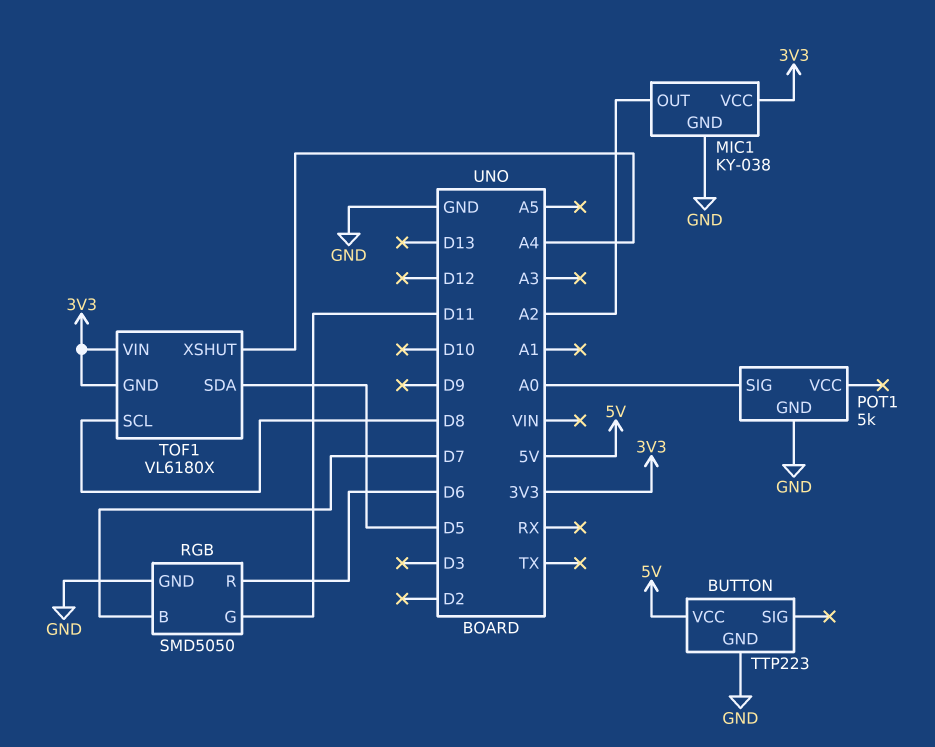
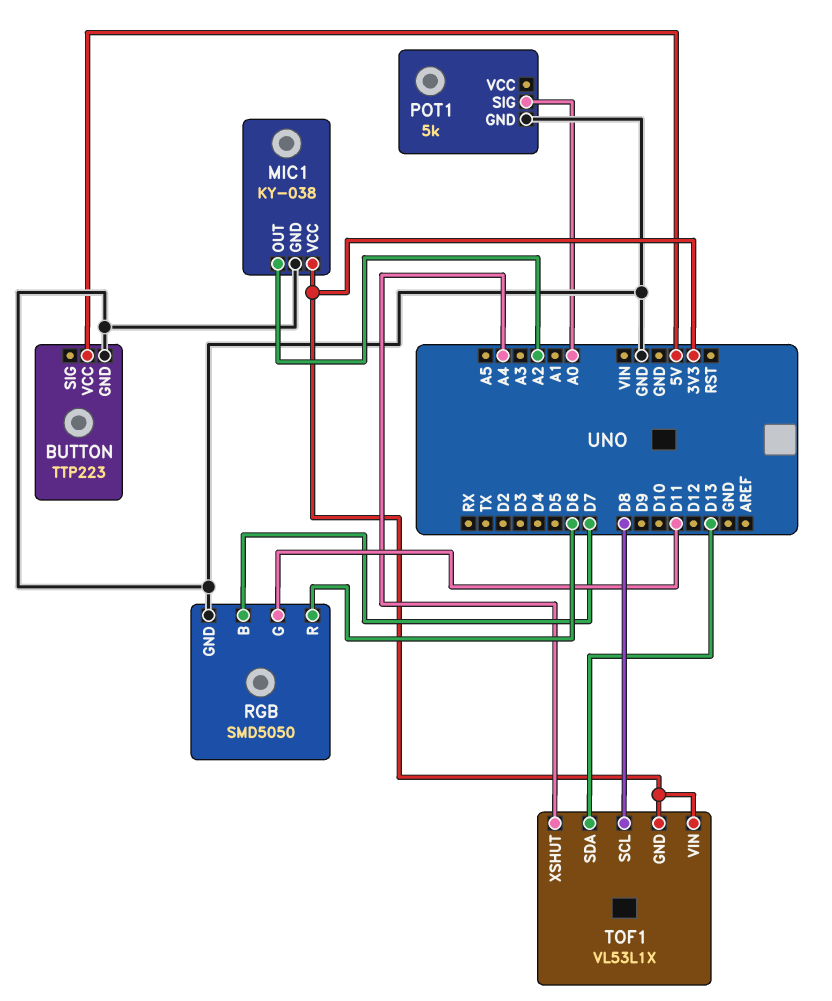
TOF1: VL6180X -> VL53L1X
TOF1 pin SDA: D5 -> D13

